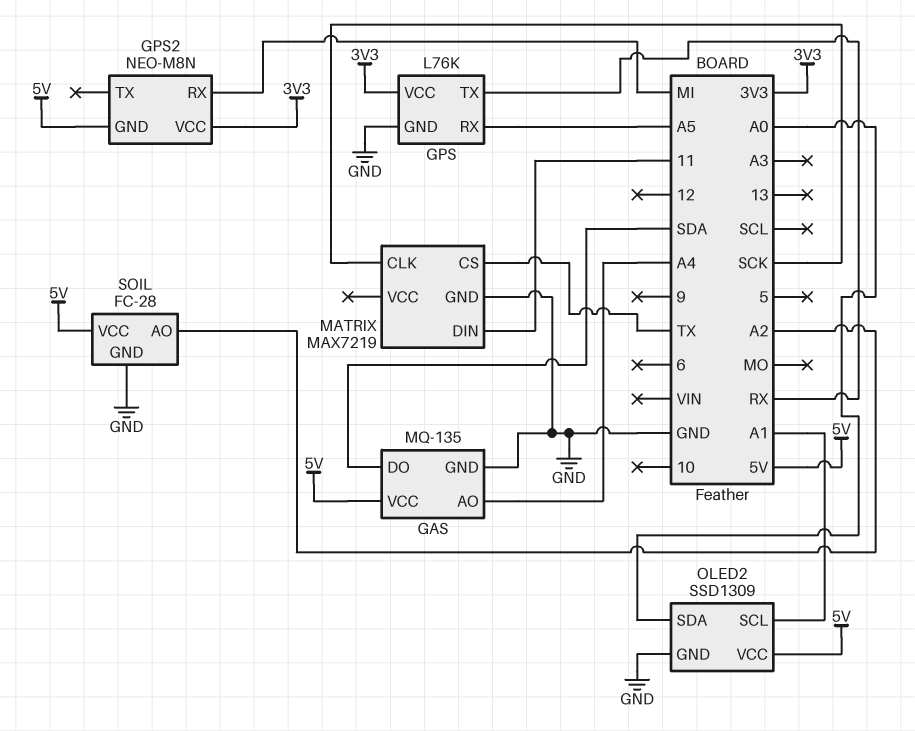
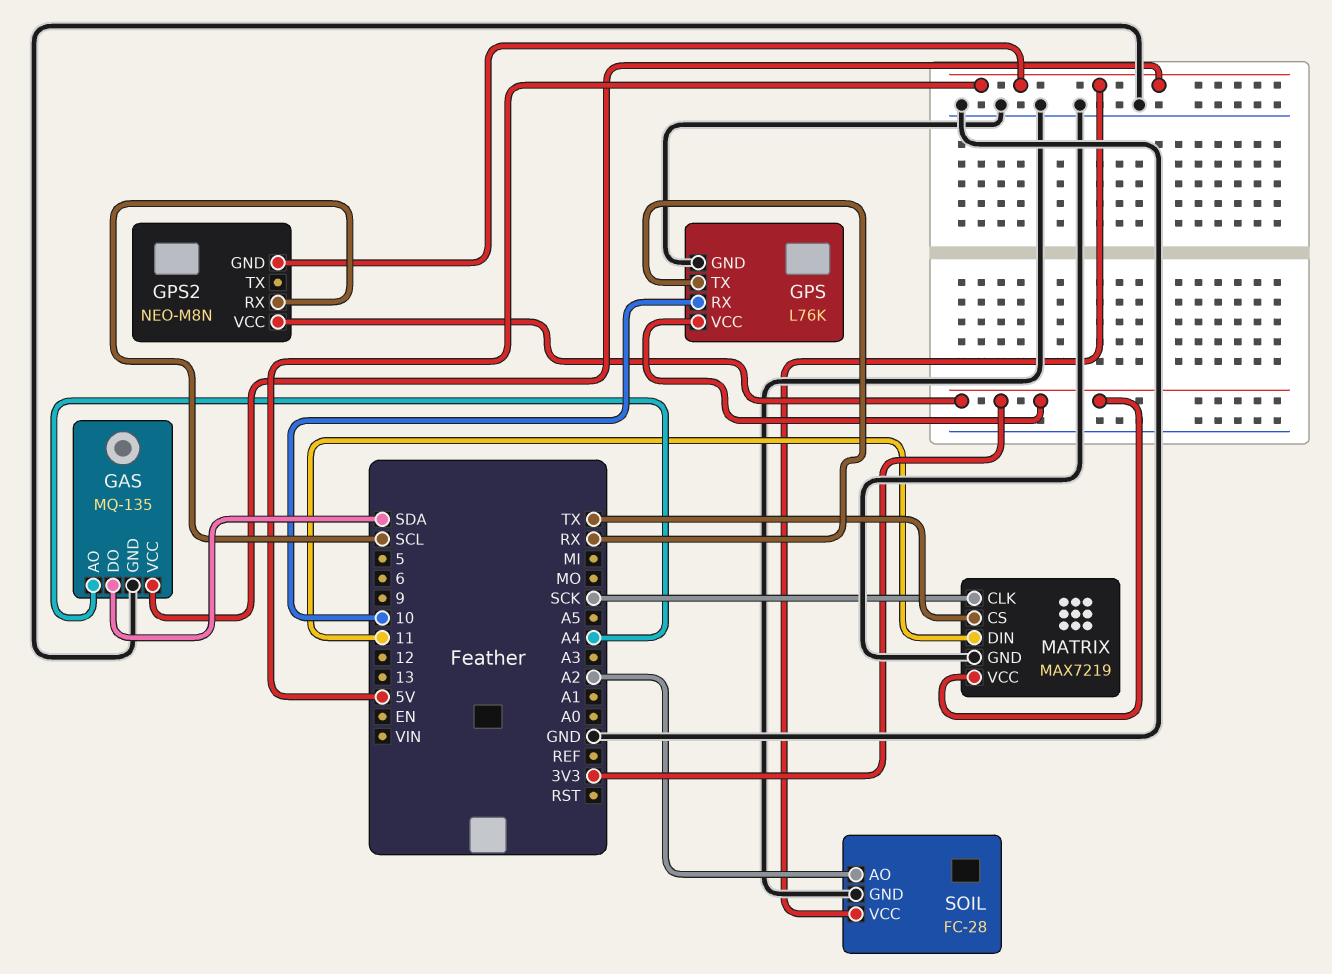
GPS pin RX: A5 -> 10
GPS2 pin RX: MI -> SCL
MATRIX pin VCC: none -> 3V3
OLED2: SSD1309 -> none
OLED2 pin GND: GND -> none
OLED2 pin SCL: A1 -> none
OLED2 pin SDA: A0 -> none
OLED2 pin VCC: 5V -> none

